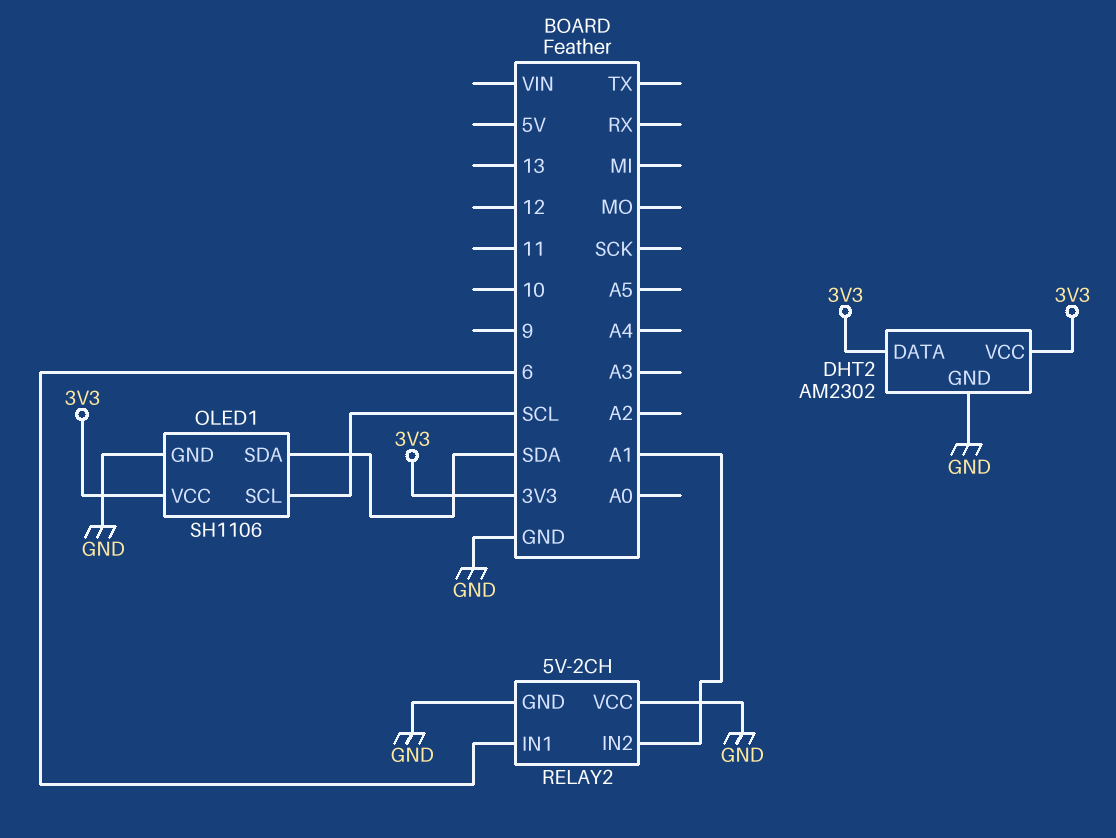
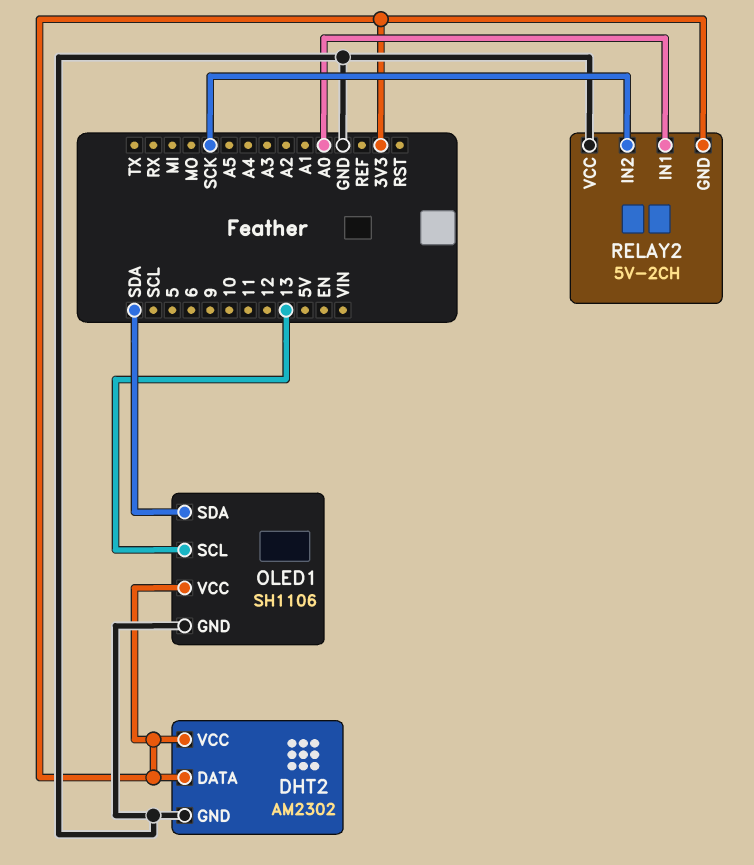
OLED1 pin SCL: SCL -> 13
RELAY2 pin GND: GND -> 3V3
RELAY2 pin IN1: 6 -> A0
RELAY2 pin IN2: A1 -> SCK

